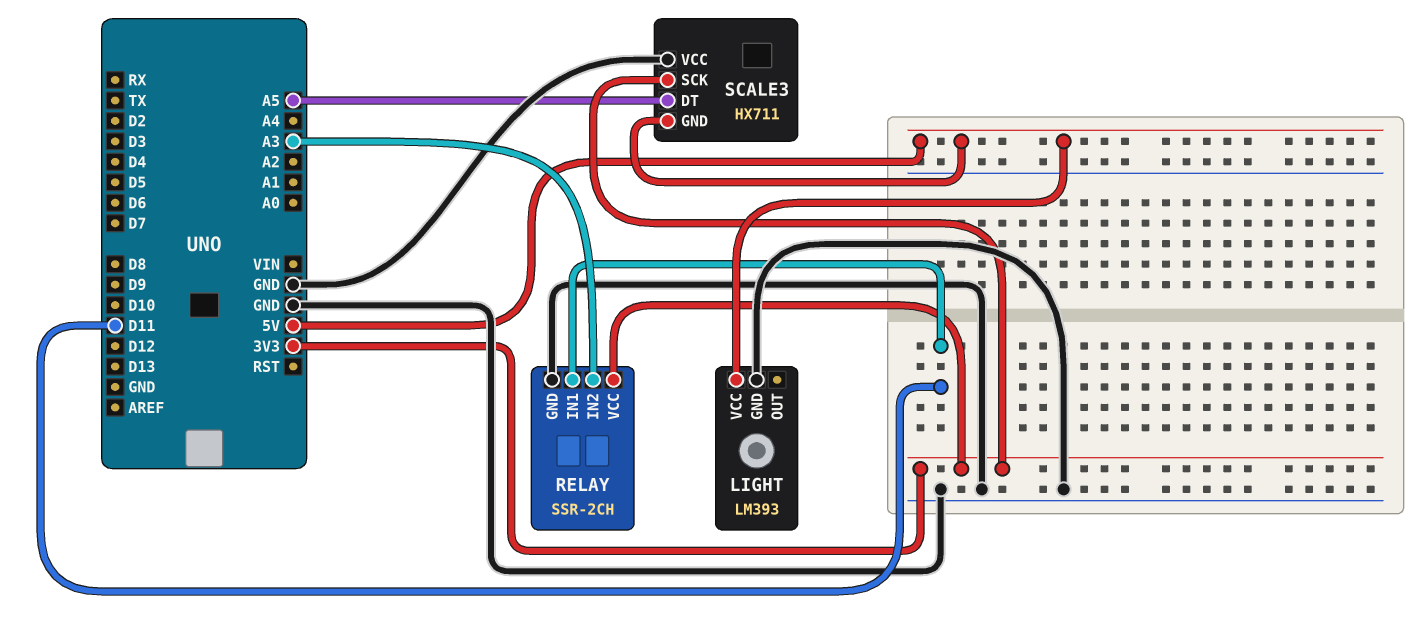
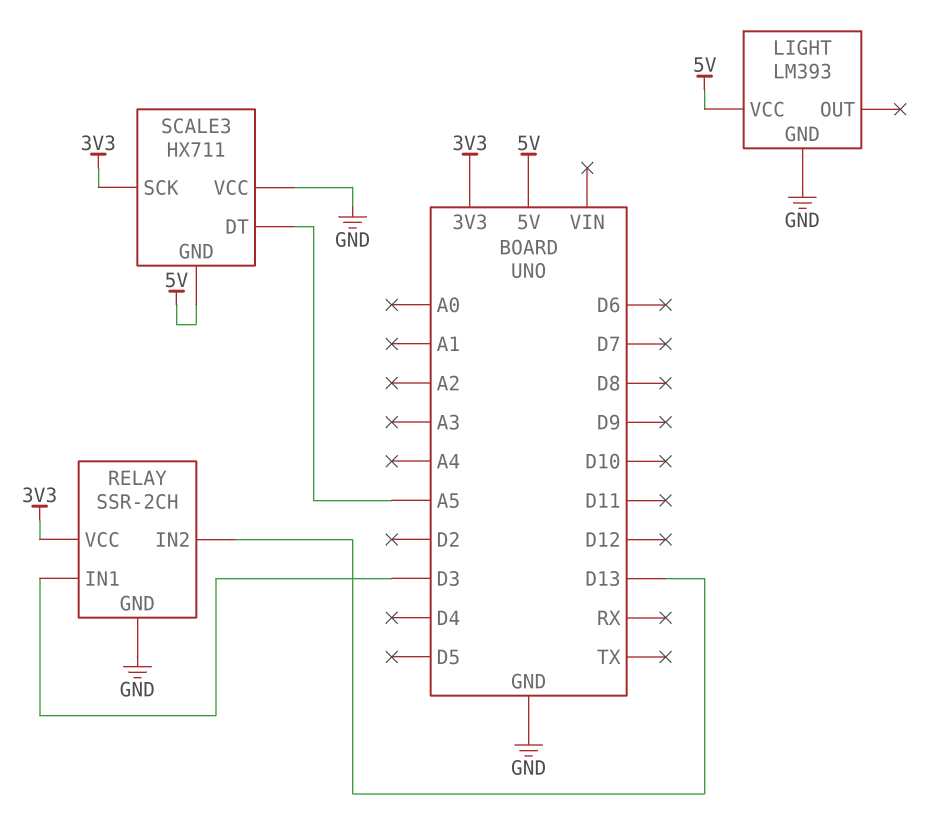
RELAY pin IN1: D11 -> D3
RELAY pin IN2: A3 -> D13

